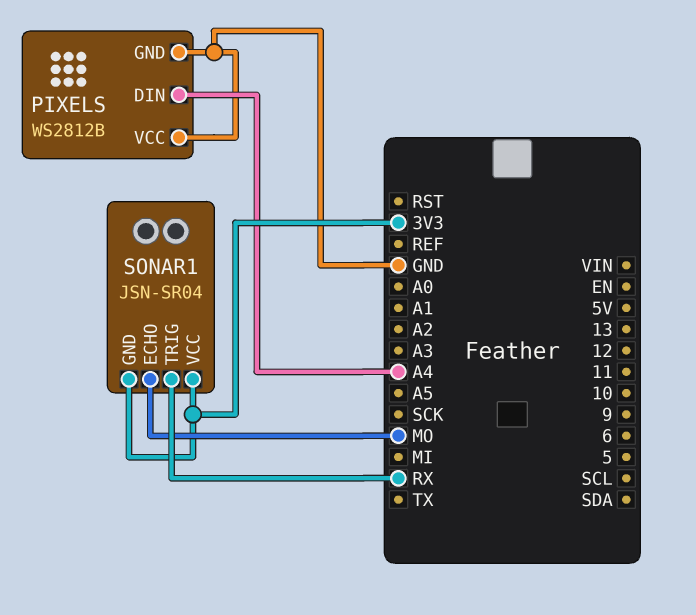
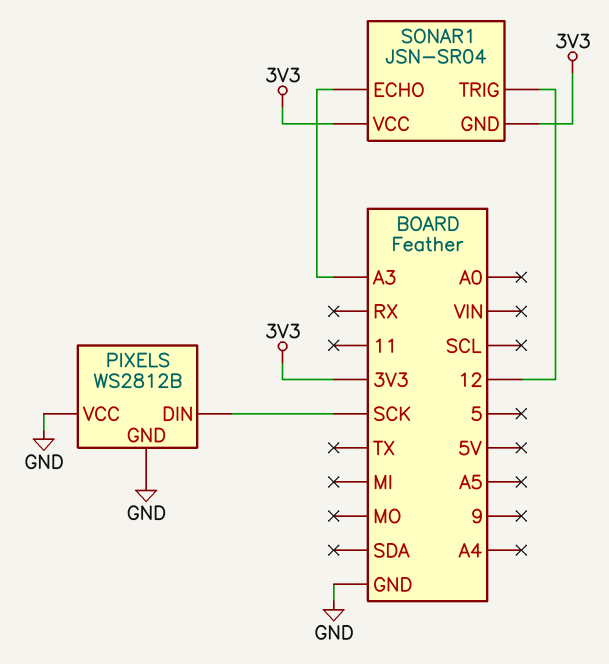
PIXELS pin DIN: A4 -> SCK
SONAR1 pin ECHO: MO -> A3
SONAR1 pin TRIG: RX -> 12

